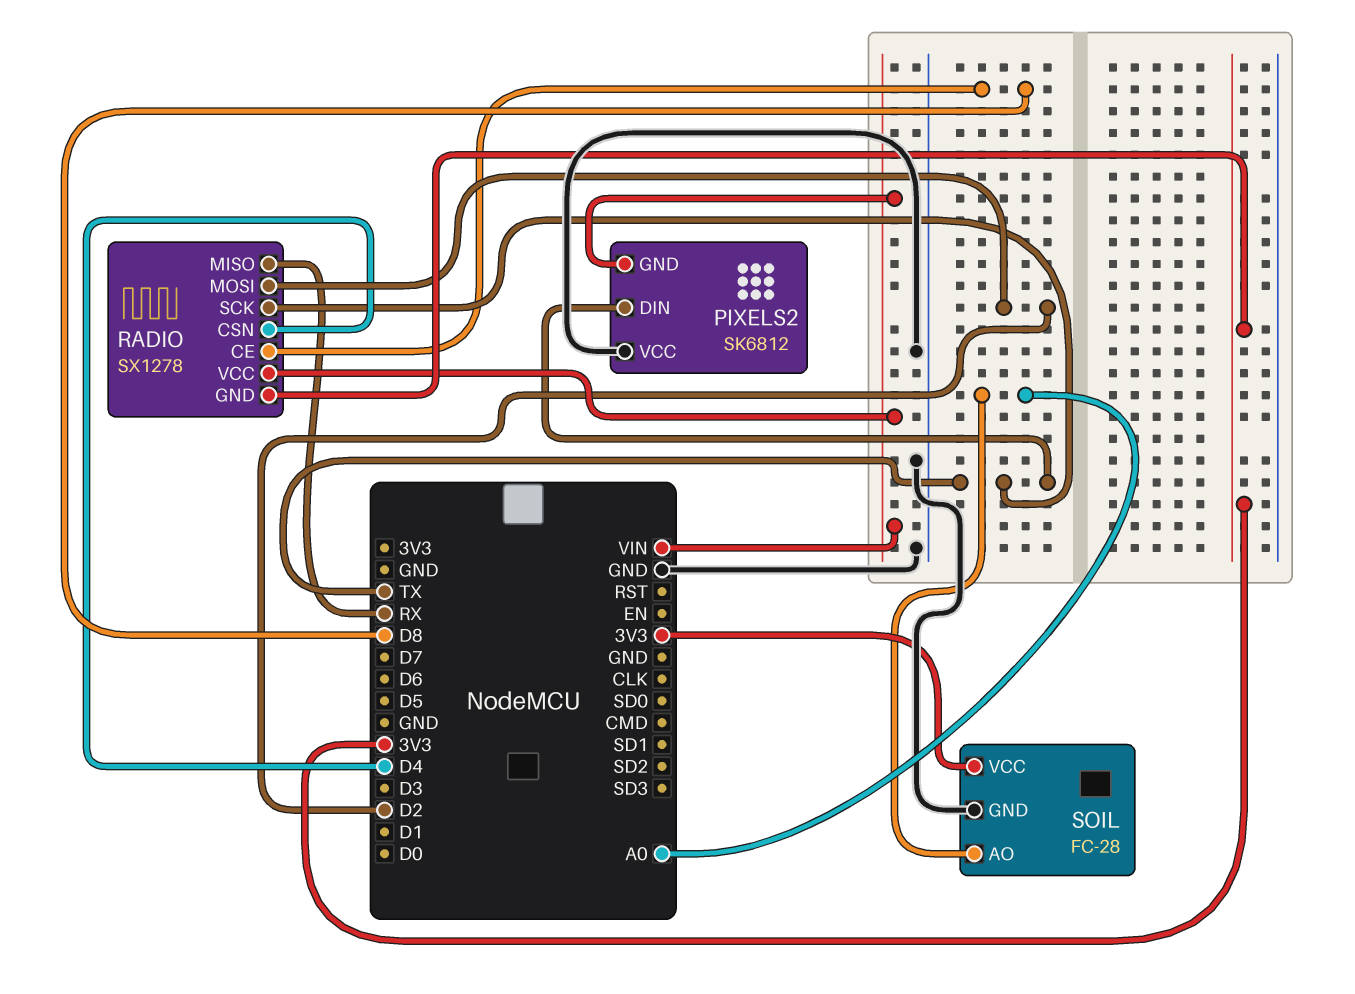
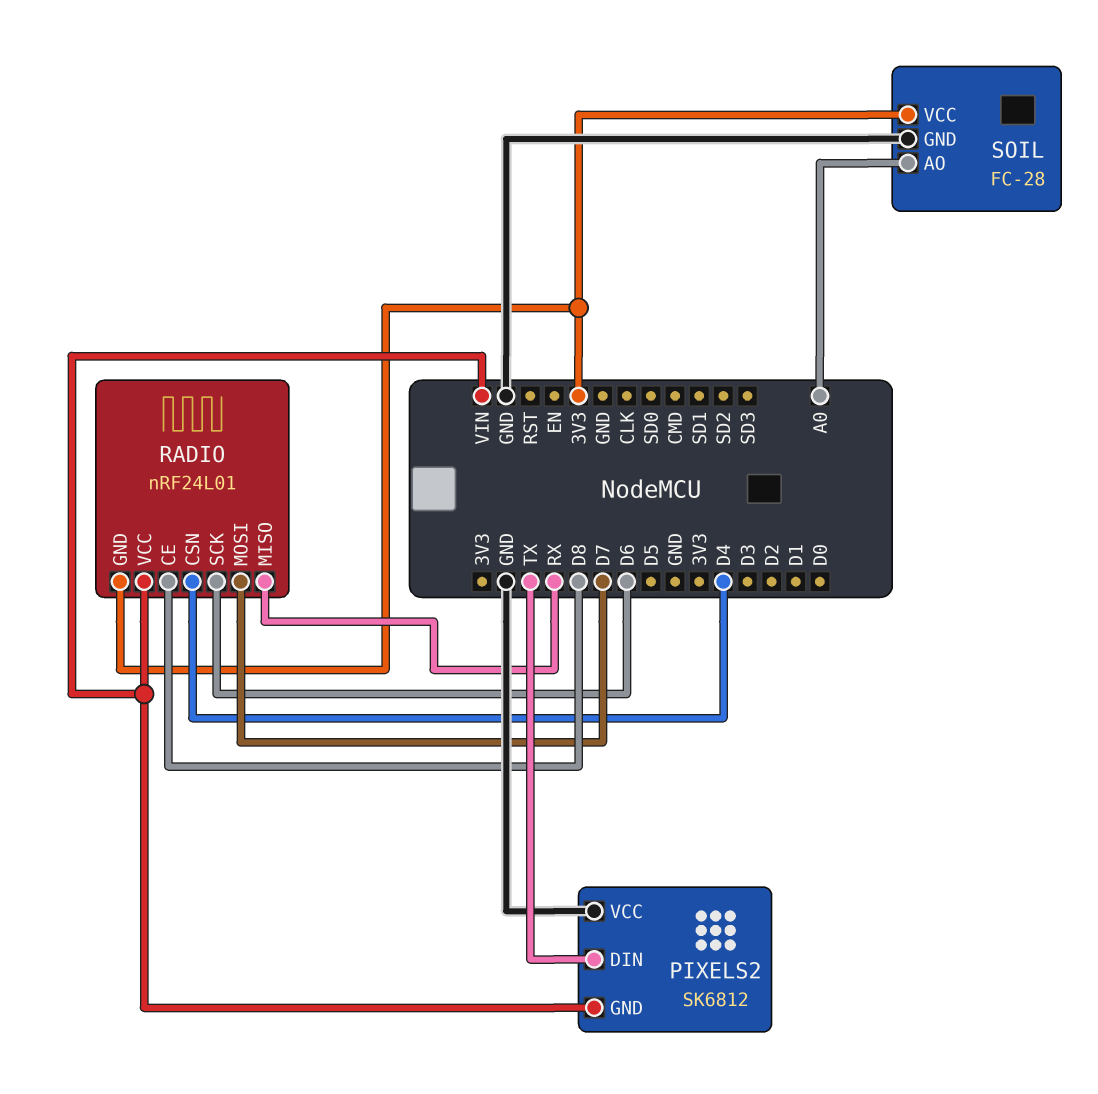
RADIO: SX1278 -> nRF24L01
RADIO pin MOSI: D2 -> D7
RADIO pin SCK: TX -> D6

